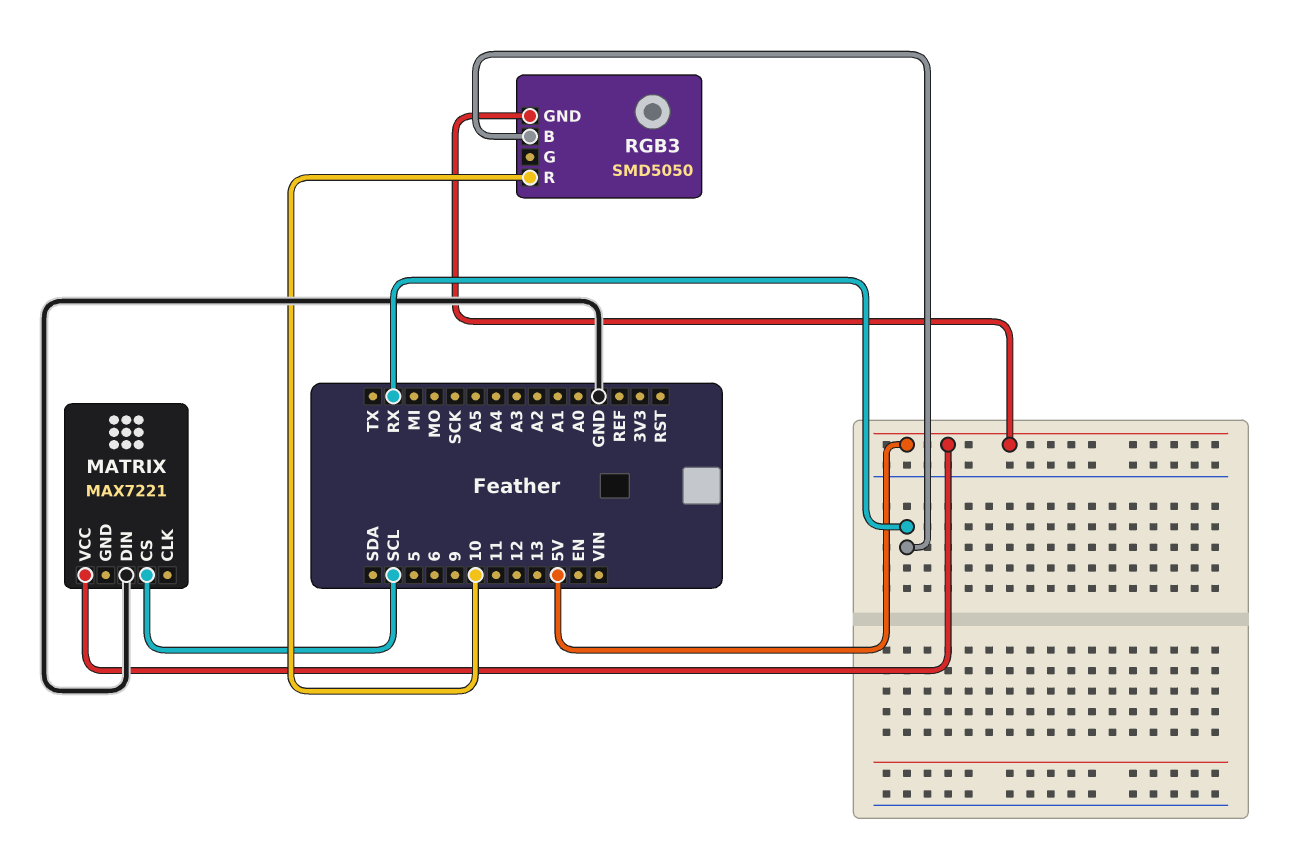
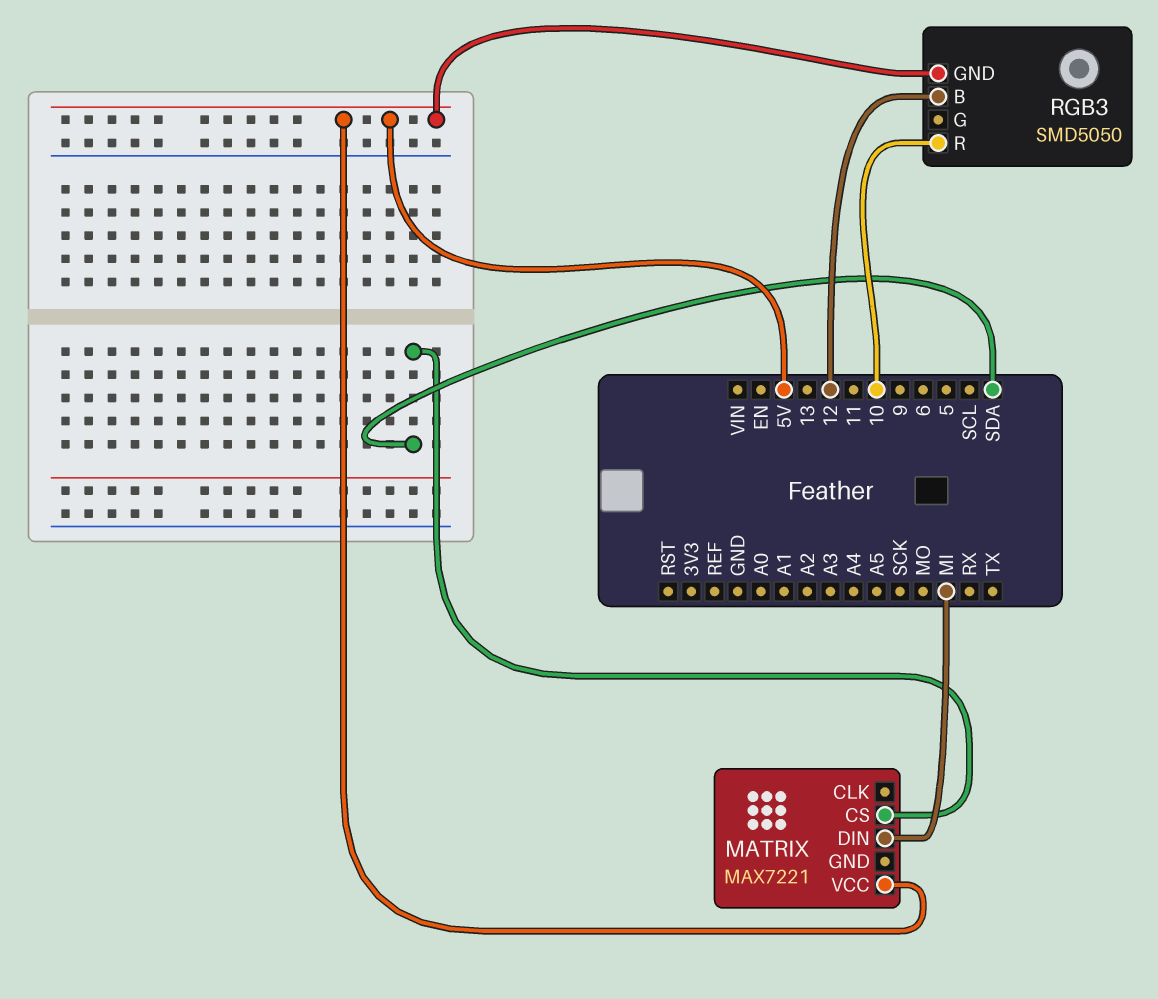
MATRIX pin CS: SCL -> SDA
MATRIX pin DIN: GND -> MI
RGB3 pin B: RX -> 12

